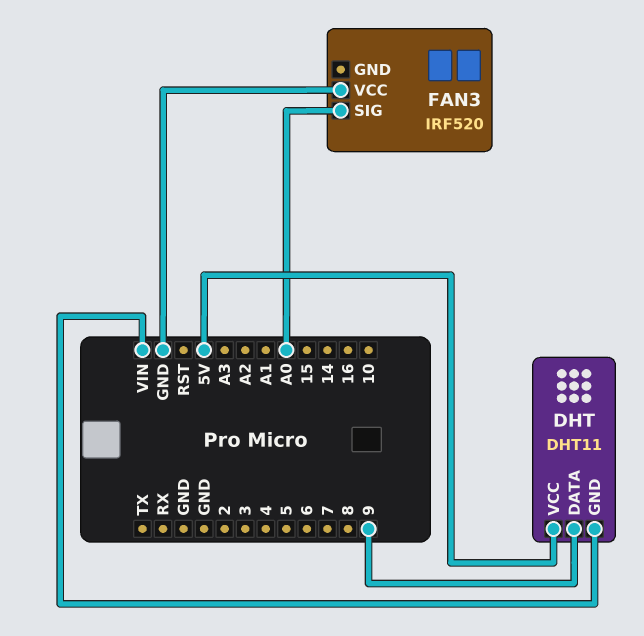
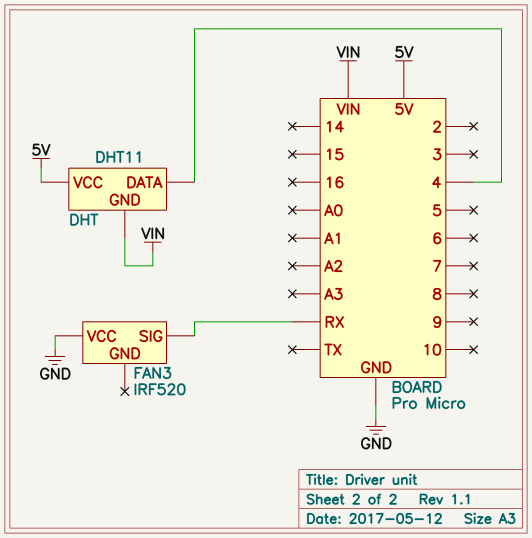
DHT pin DATA: 9 -> 4
FAN3 pin SIG: A0 -> RX

